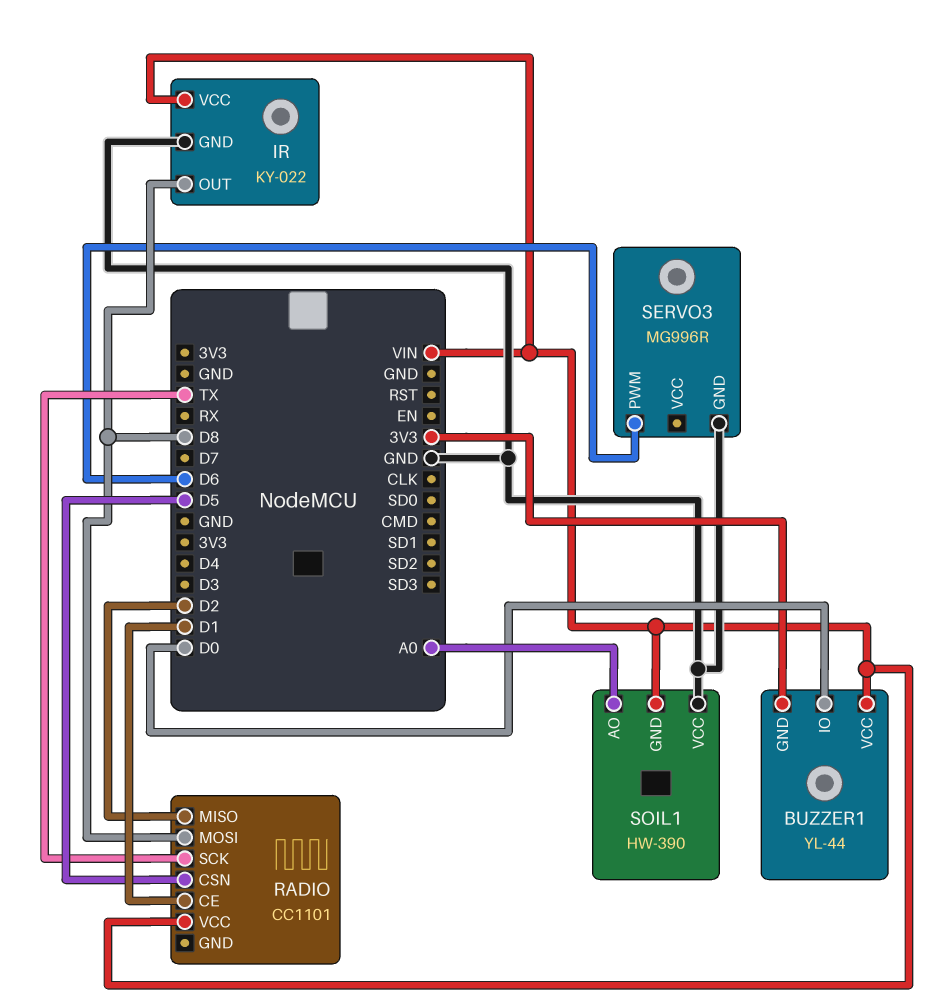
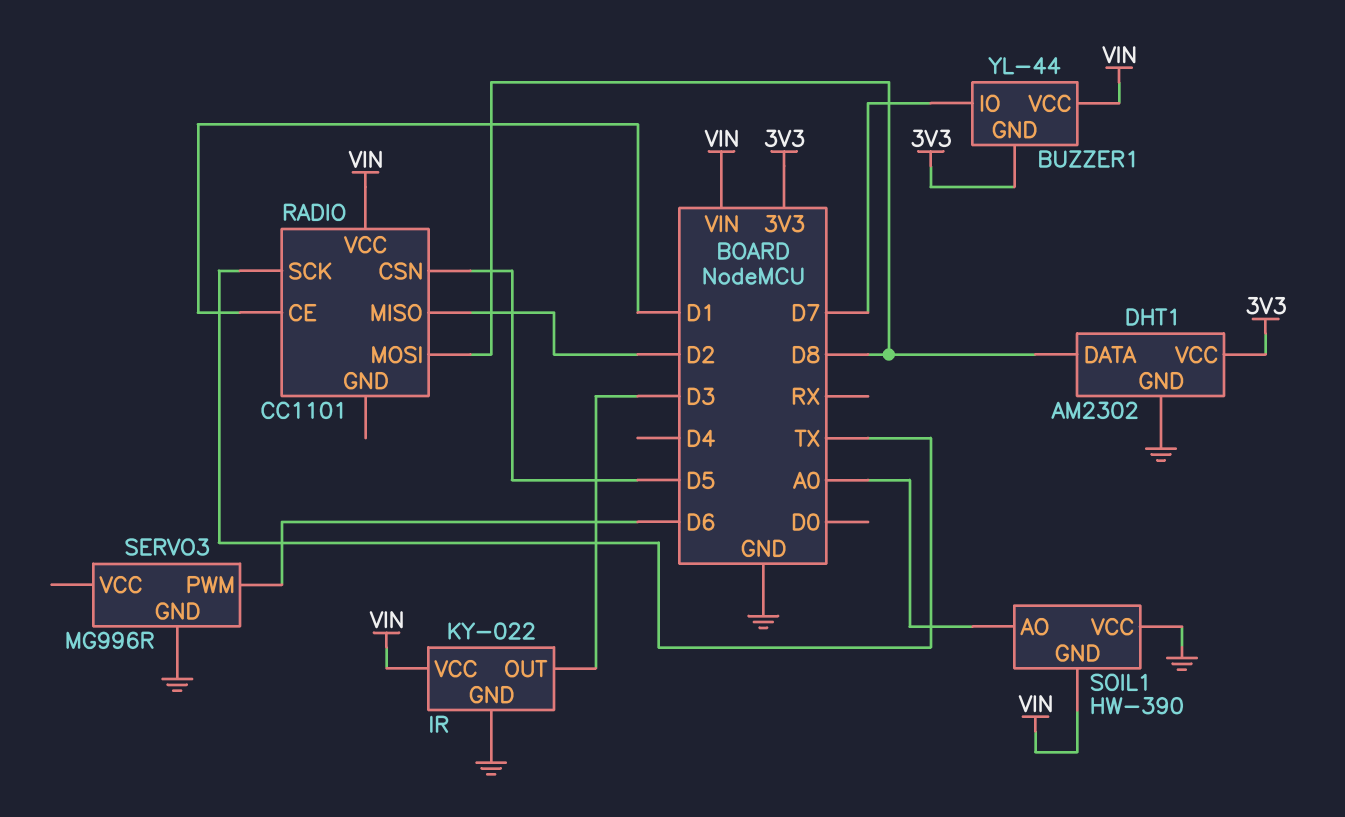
BUZZER1 pin IO: D0 -> D7
DHT1: none -> AM2302
DHT1 pin DATA: none -> D8
DHT1 pin GND: none -> GND
DHT1 pin VCC: none -> 3V3
IR pin OUT: D8 -> D3

